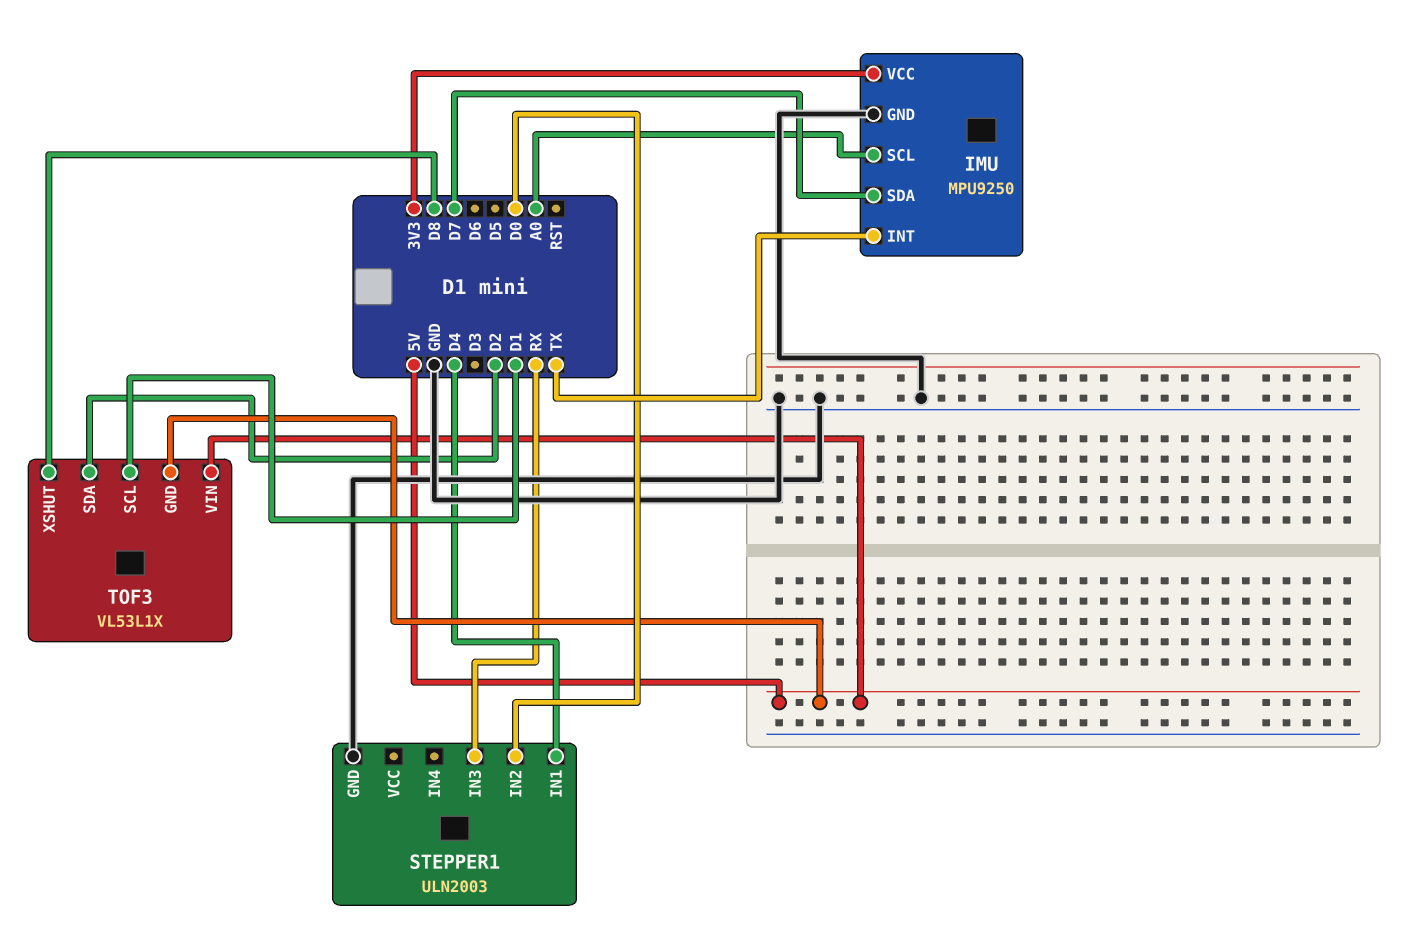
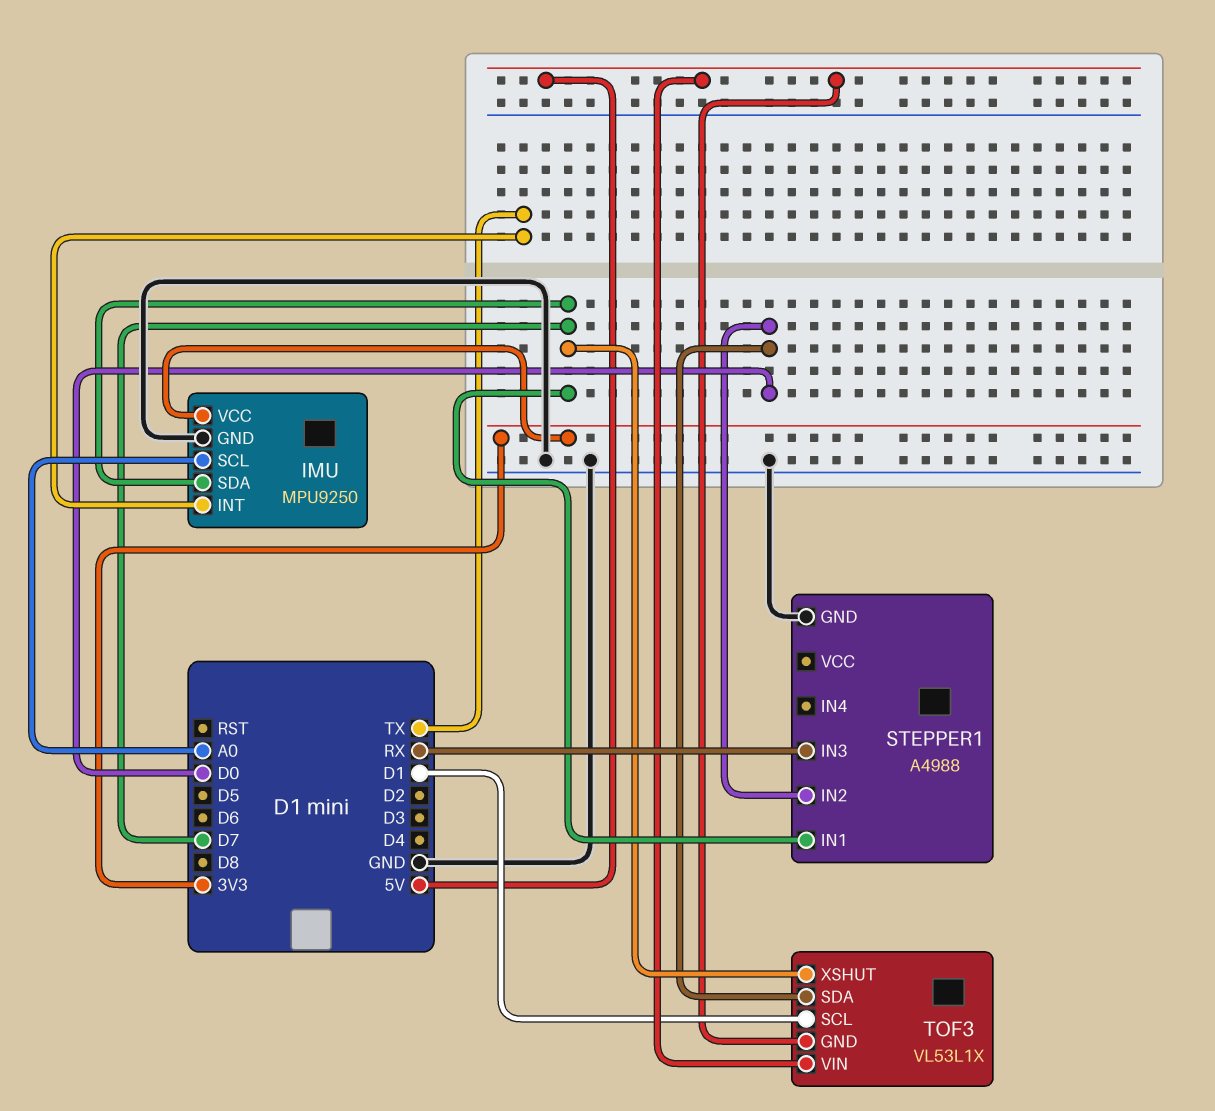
STEPPER1: ULN2003 -> A4988
STEPPER1 pin IN1: D4 -> D7
TOF3 pin SDA: D2 -> D0
TOF3 pin XSHUT: D8 -> D7

